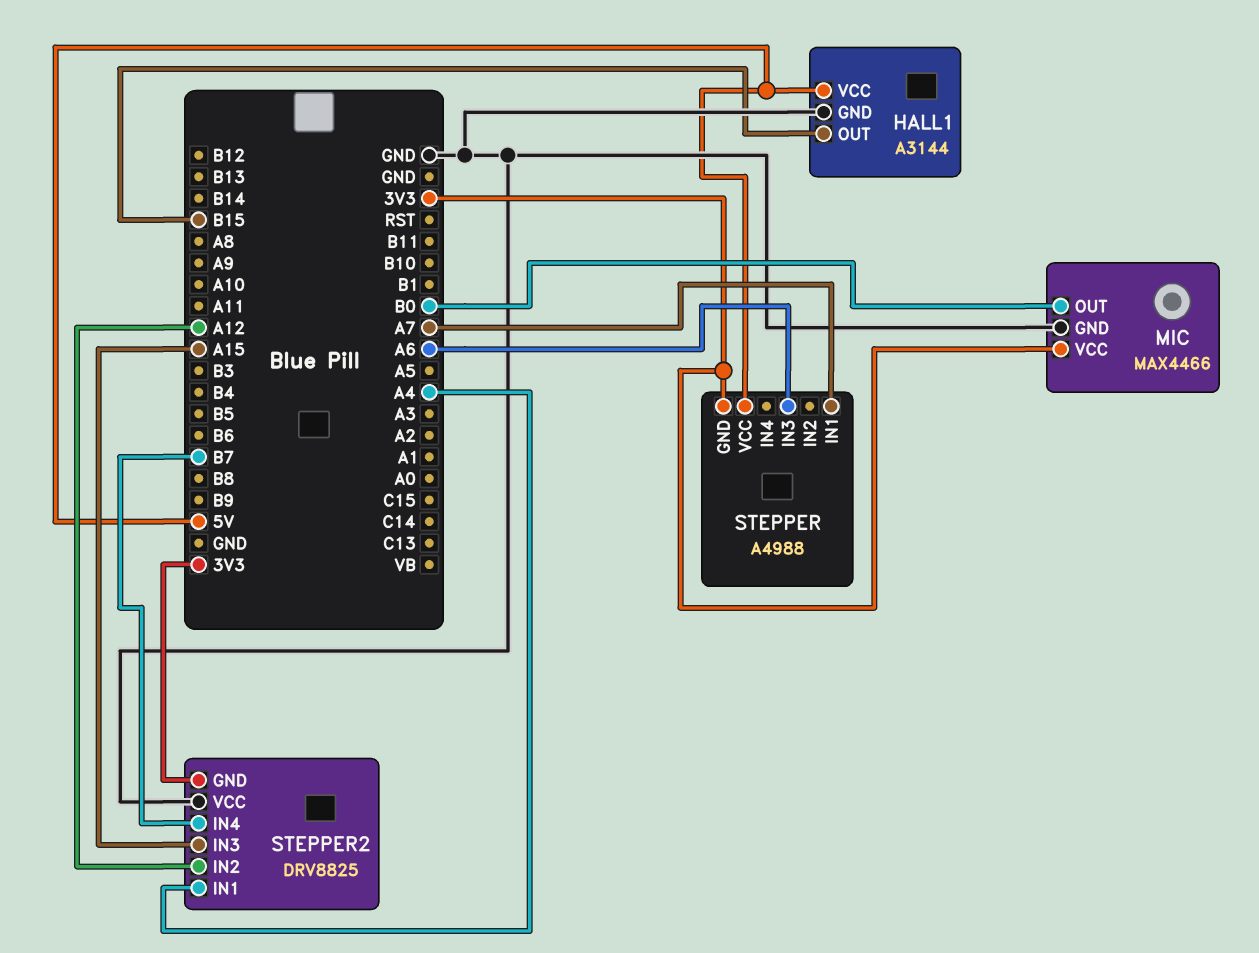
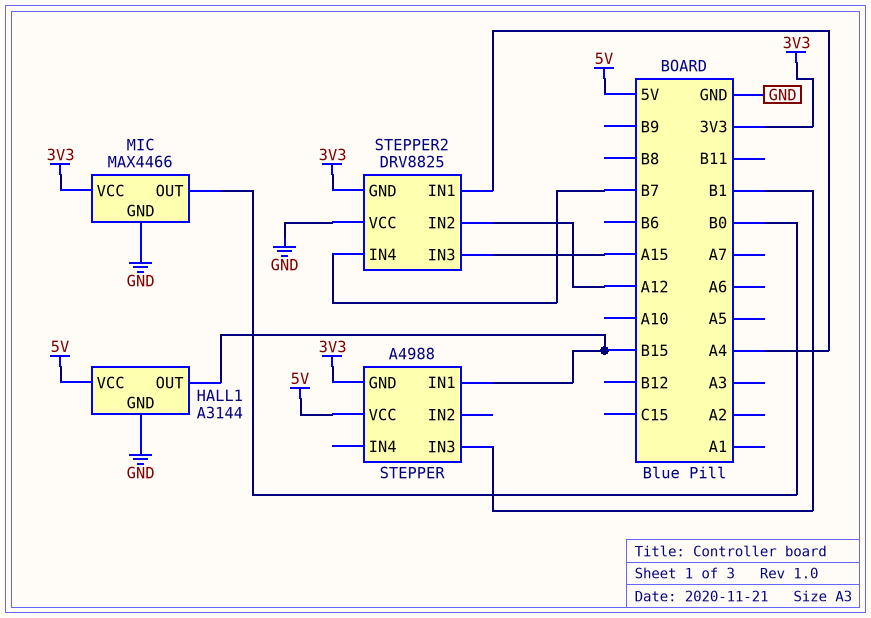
STEPPER pin IN1: A7 -> B15
STEPPER pin IN3: A6 -> B1

